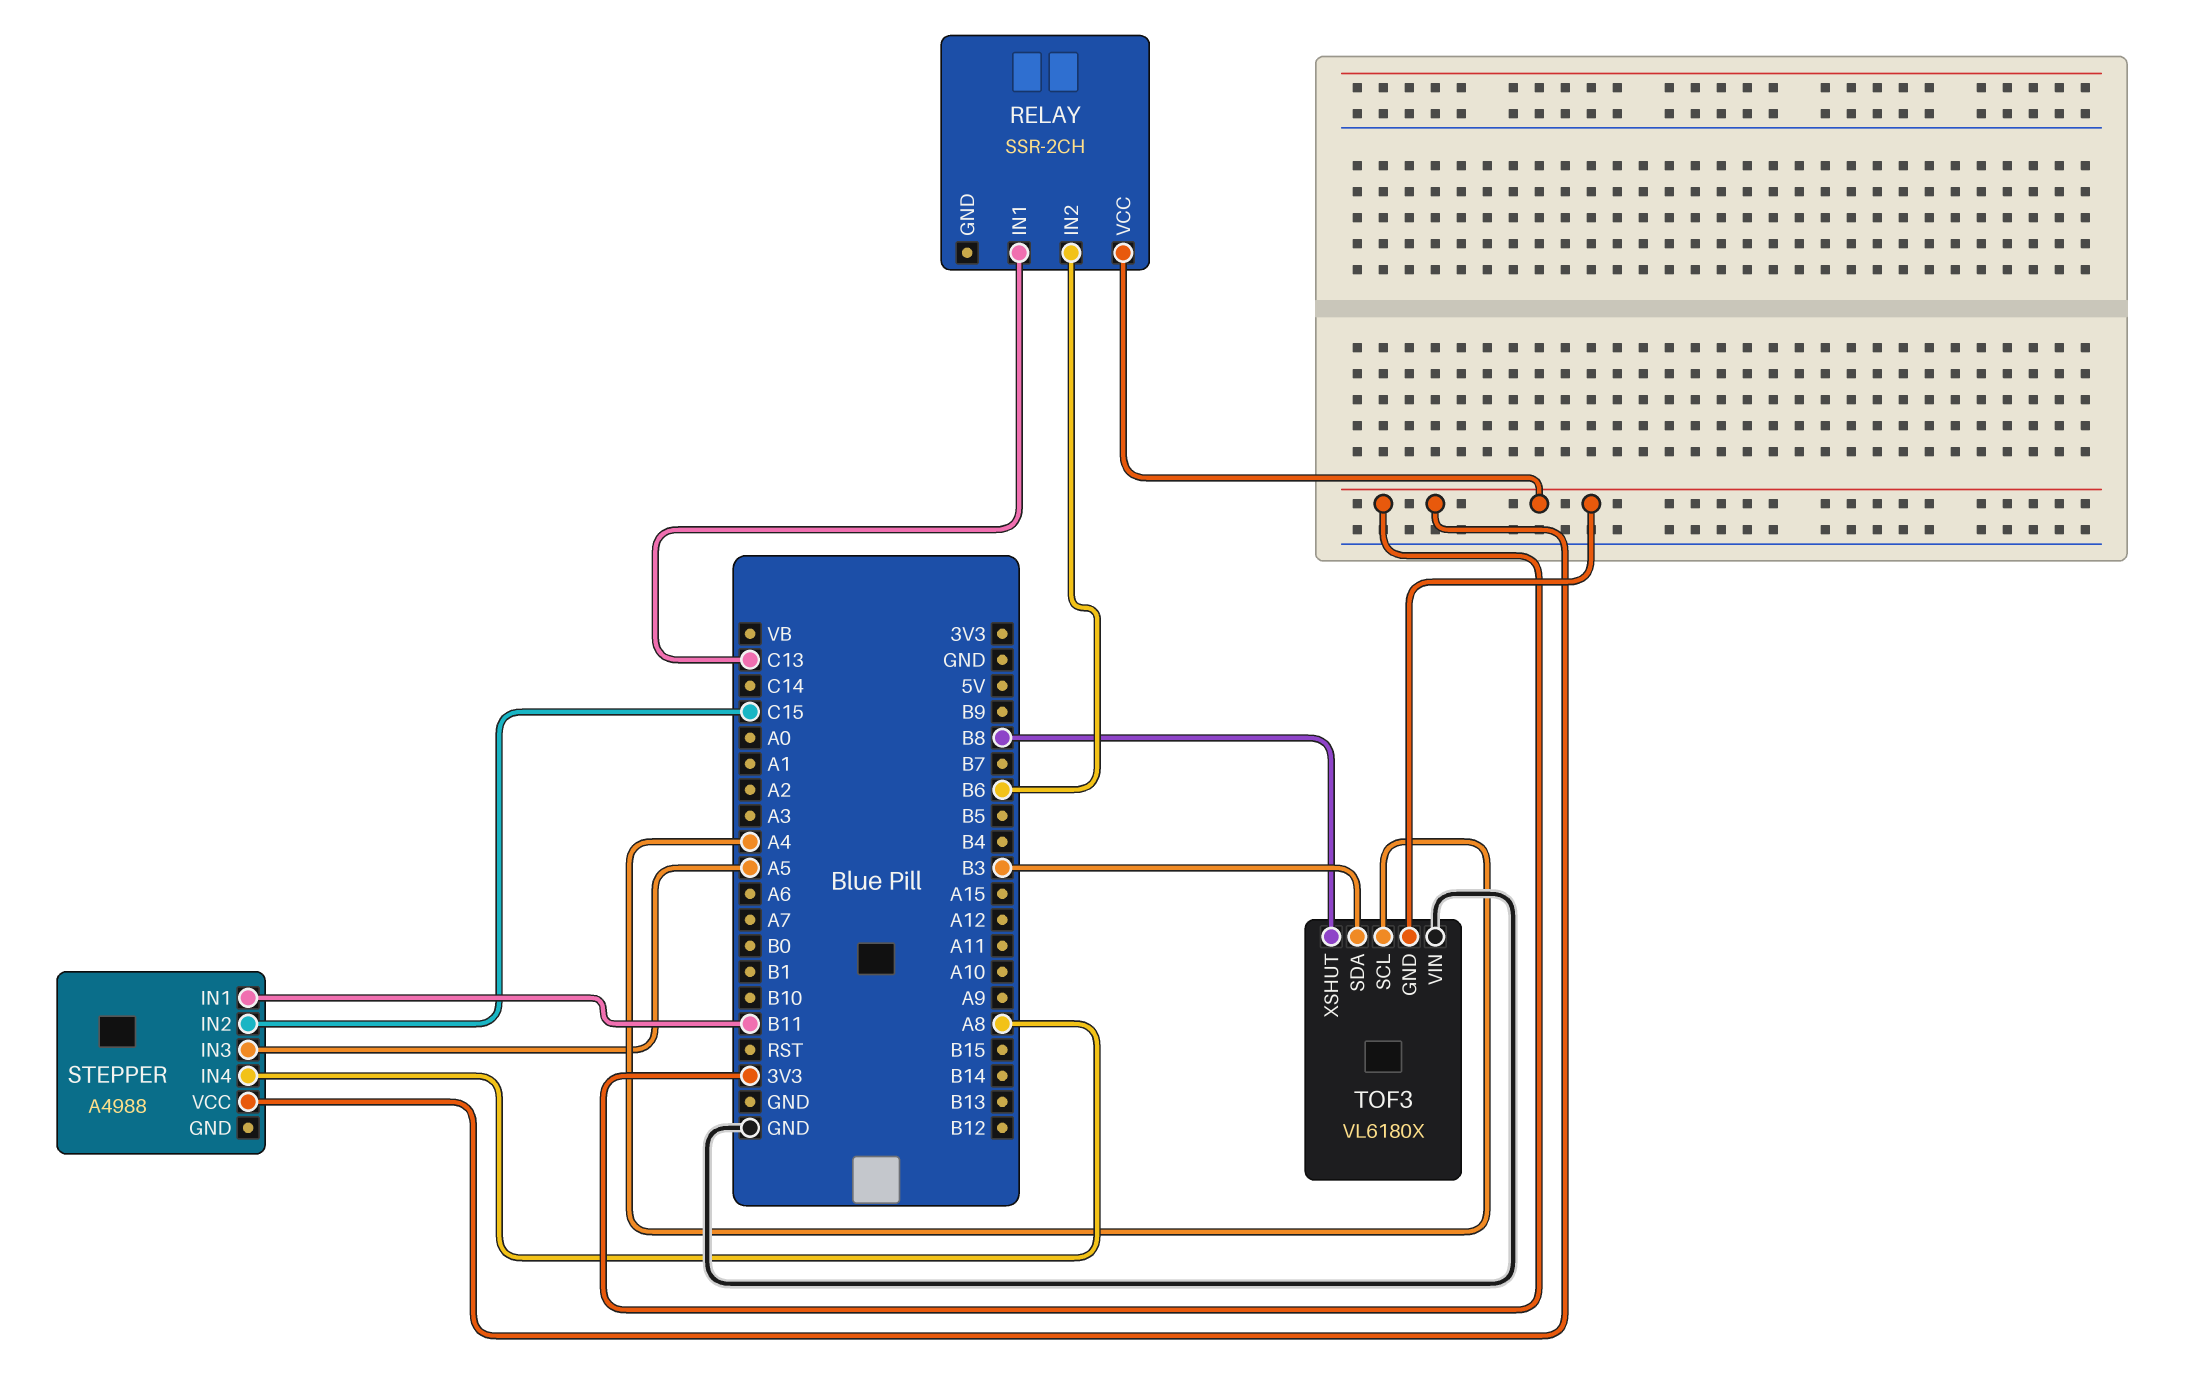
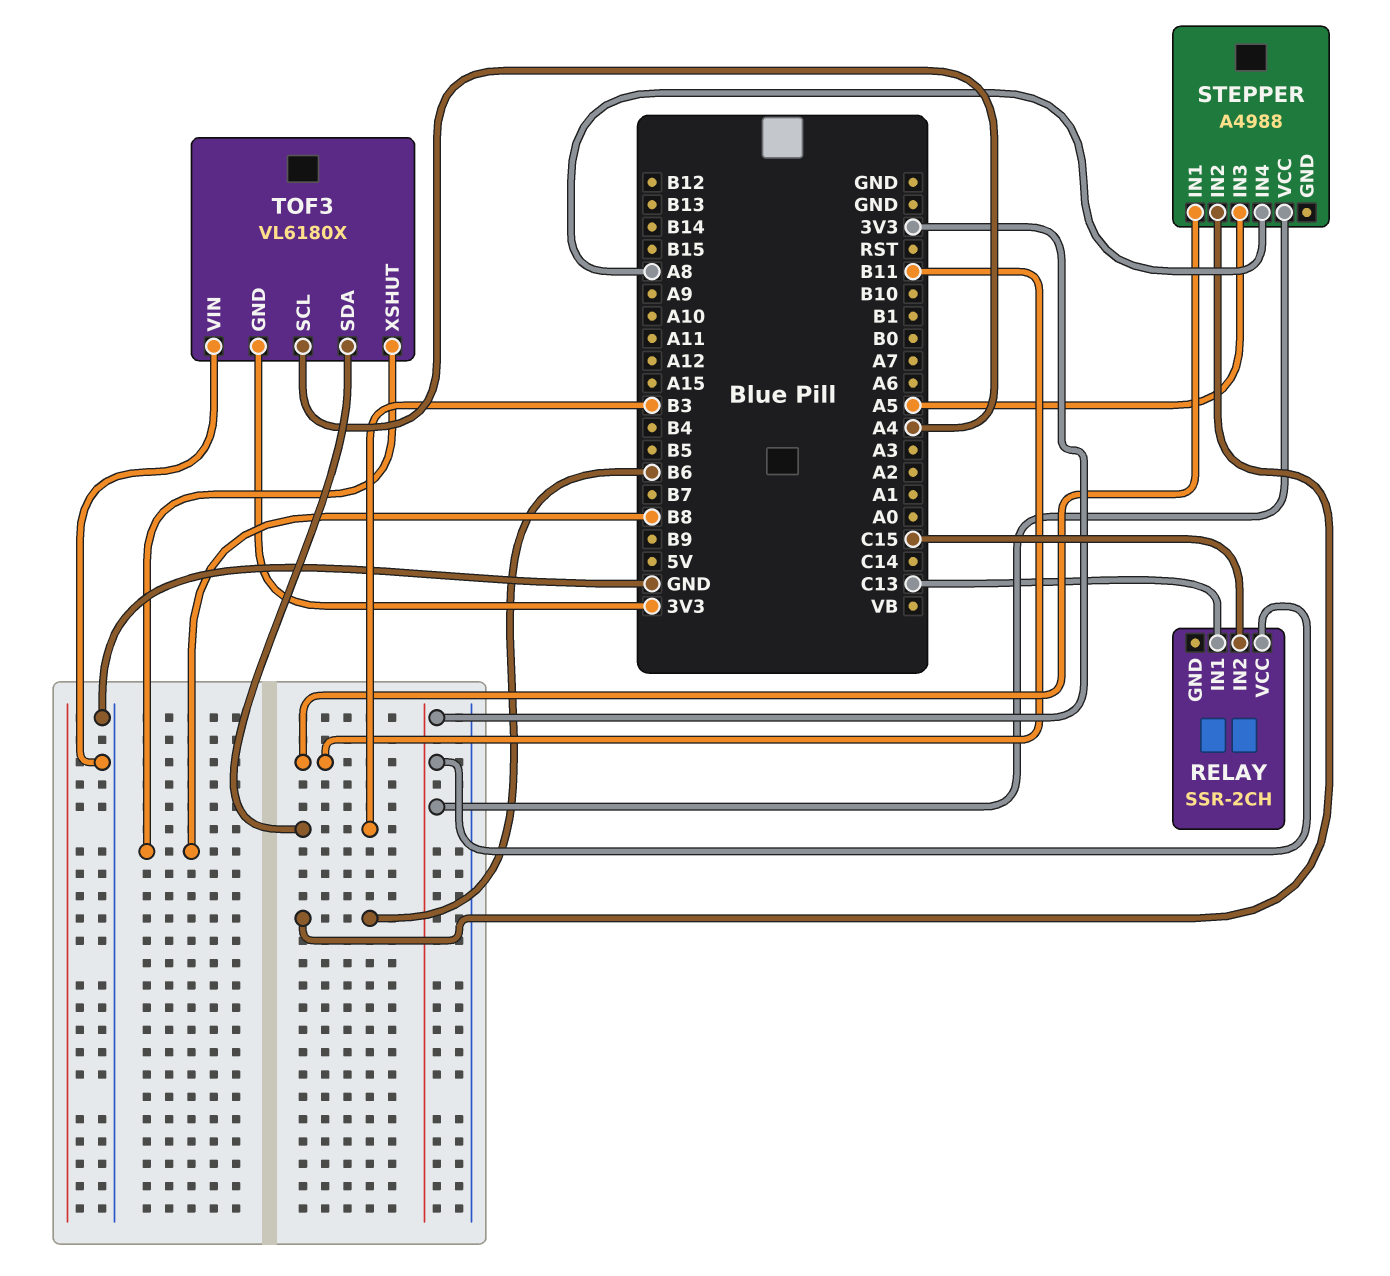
RELAY pin IN2: B6 -> C15
STEPPER pin IN2: C15 -> B6

